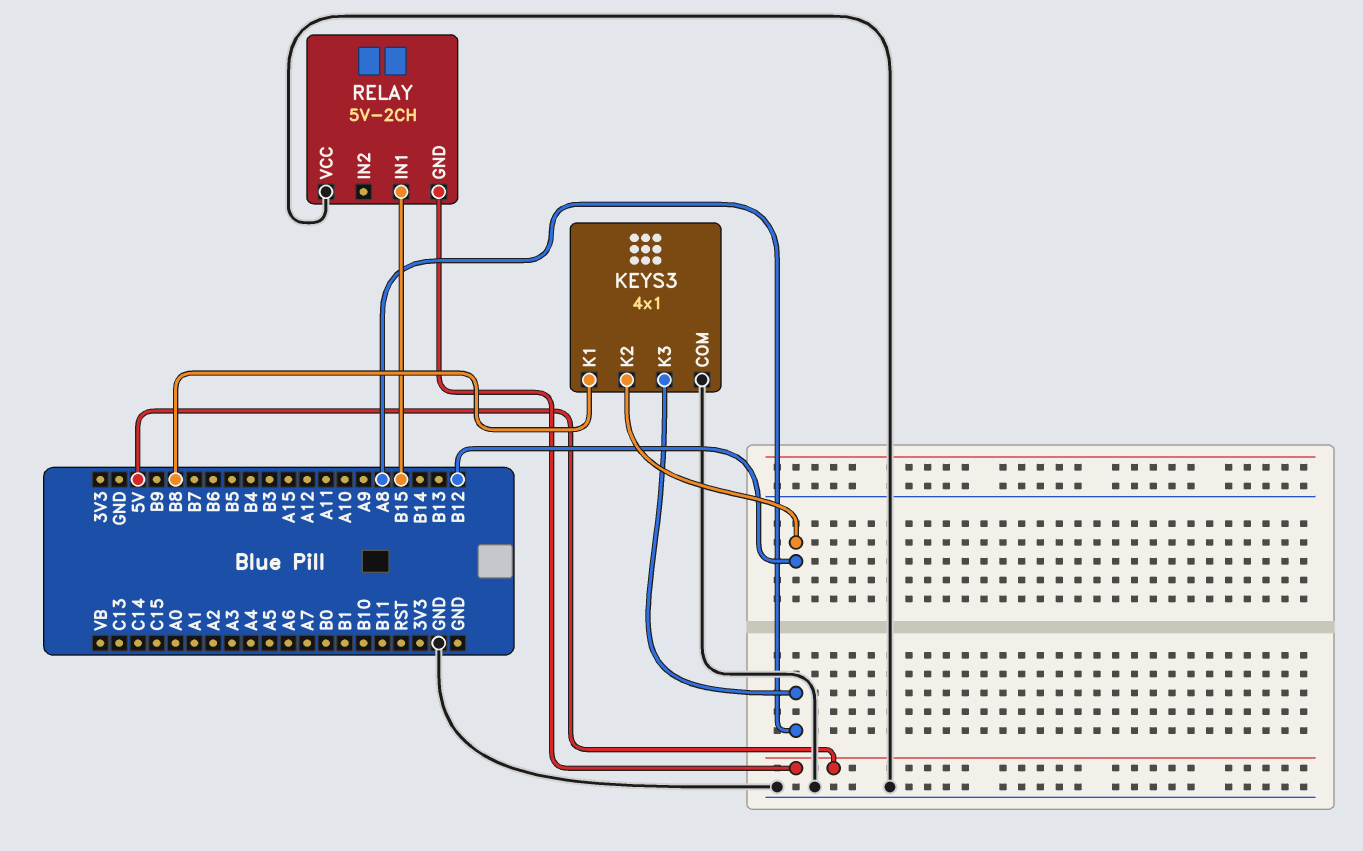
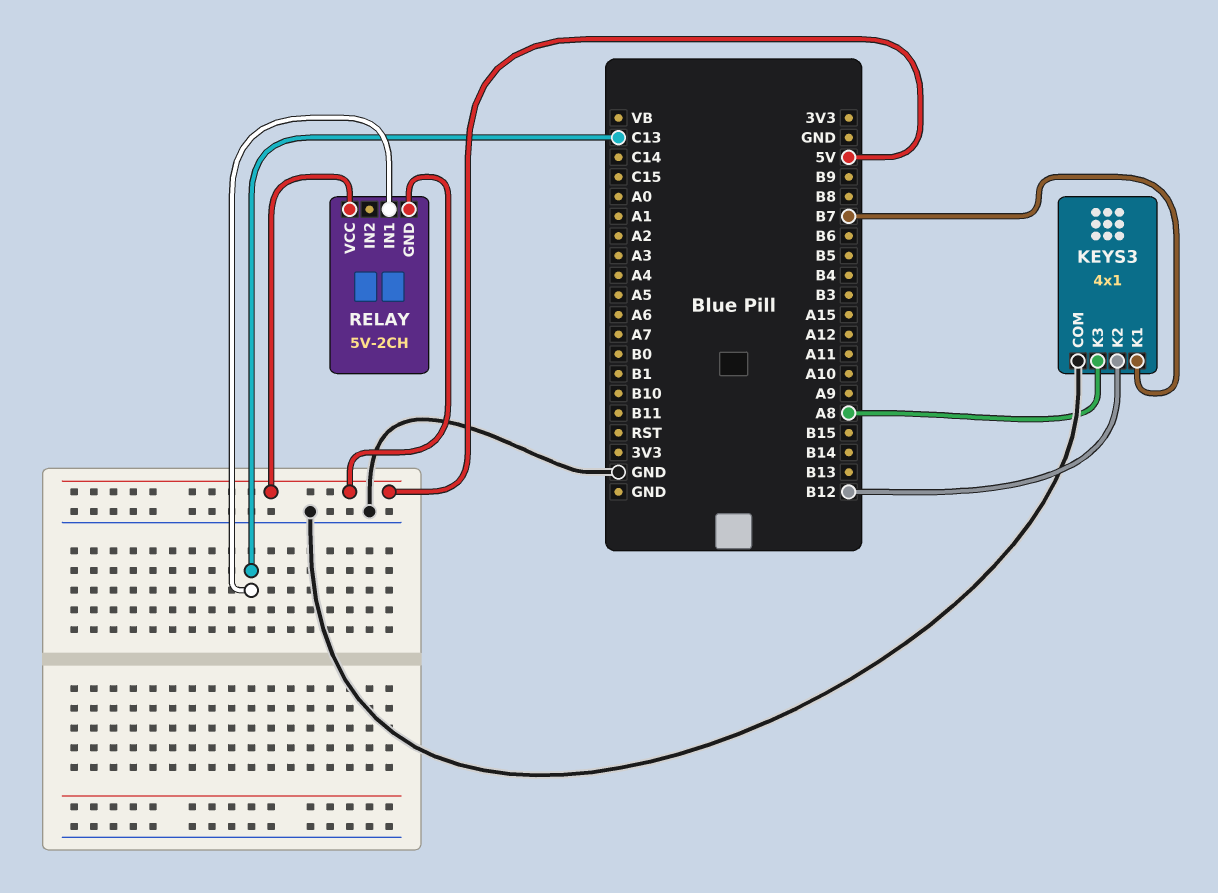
KEYS3 pin K1: B8 -> B7
RELAY pin IN1: B15 -> C13
RELAY pin VCC: GND -> 5V

